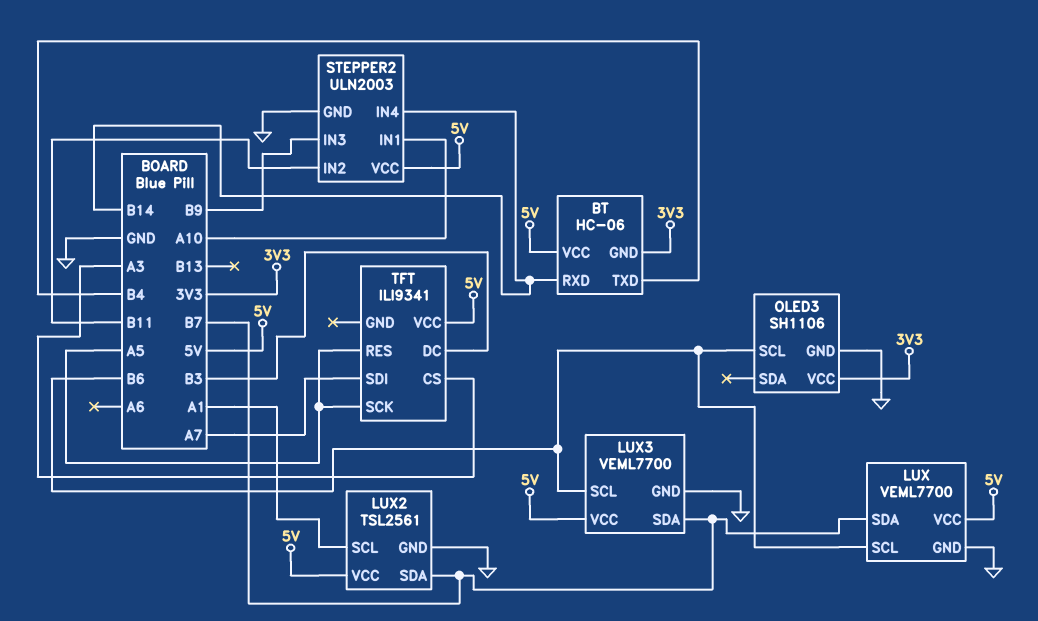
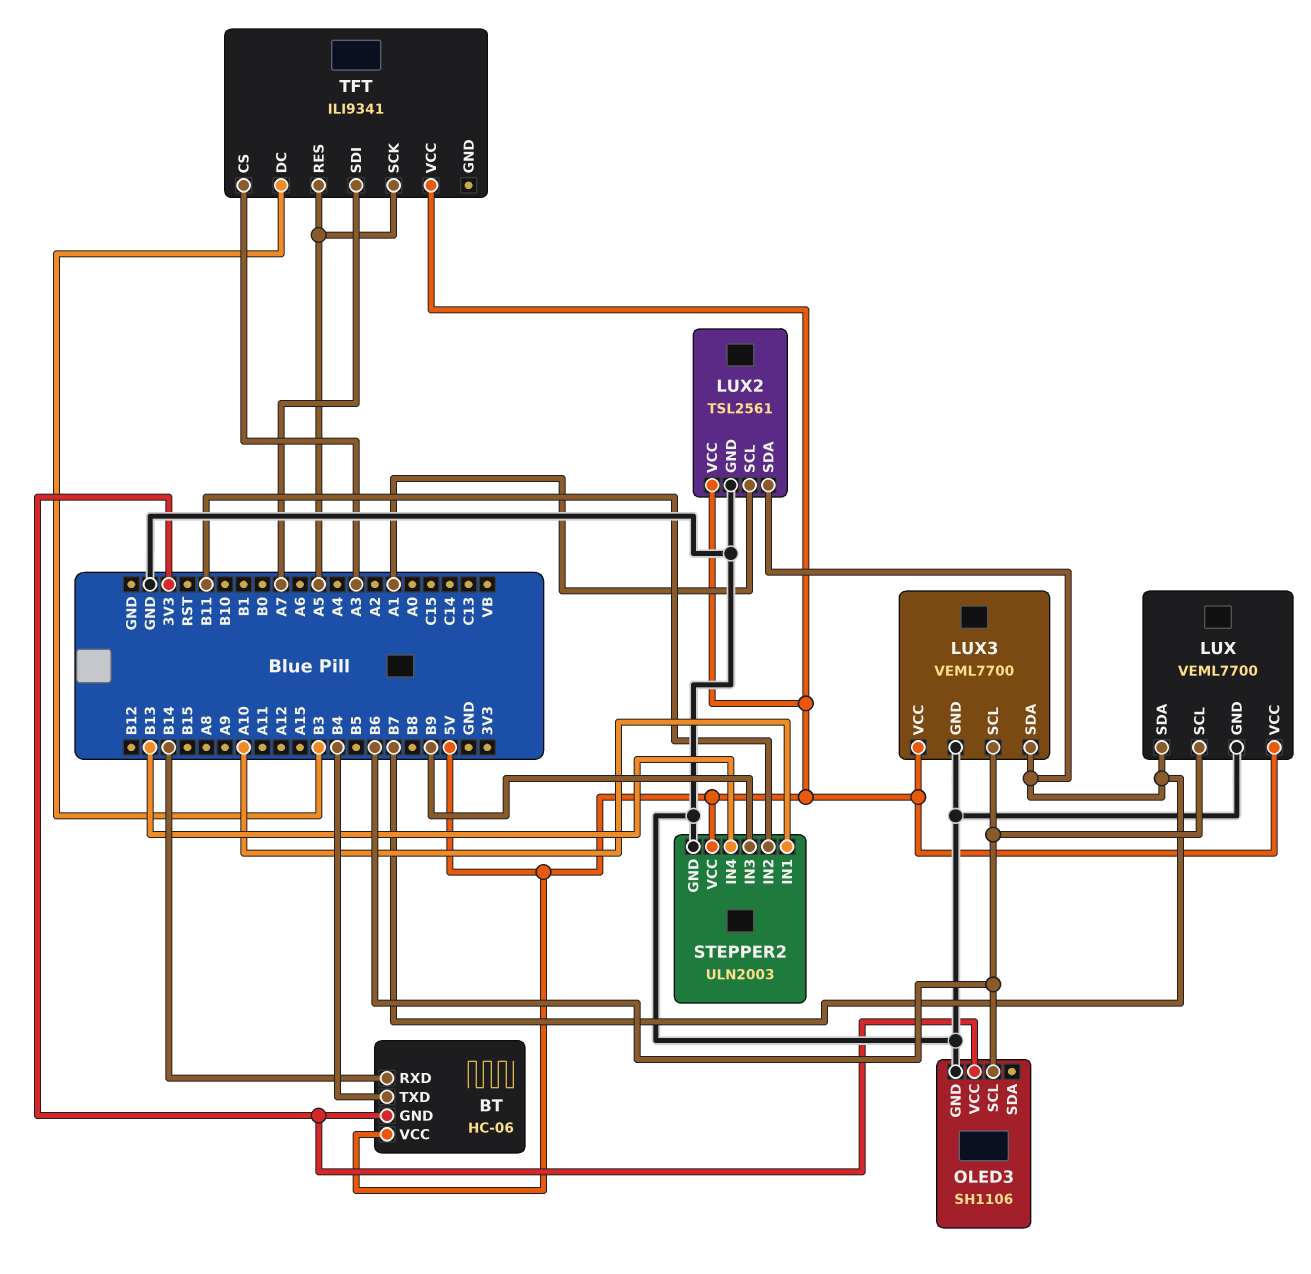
STEPPER2 pin IN4: B14 -> B13

